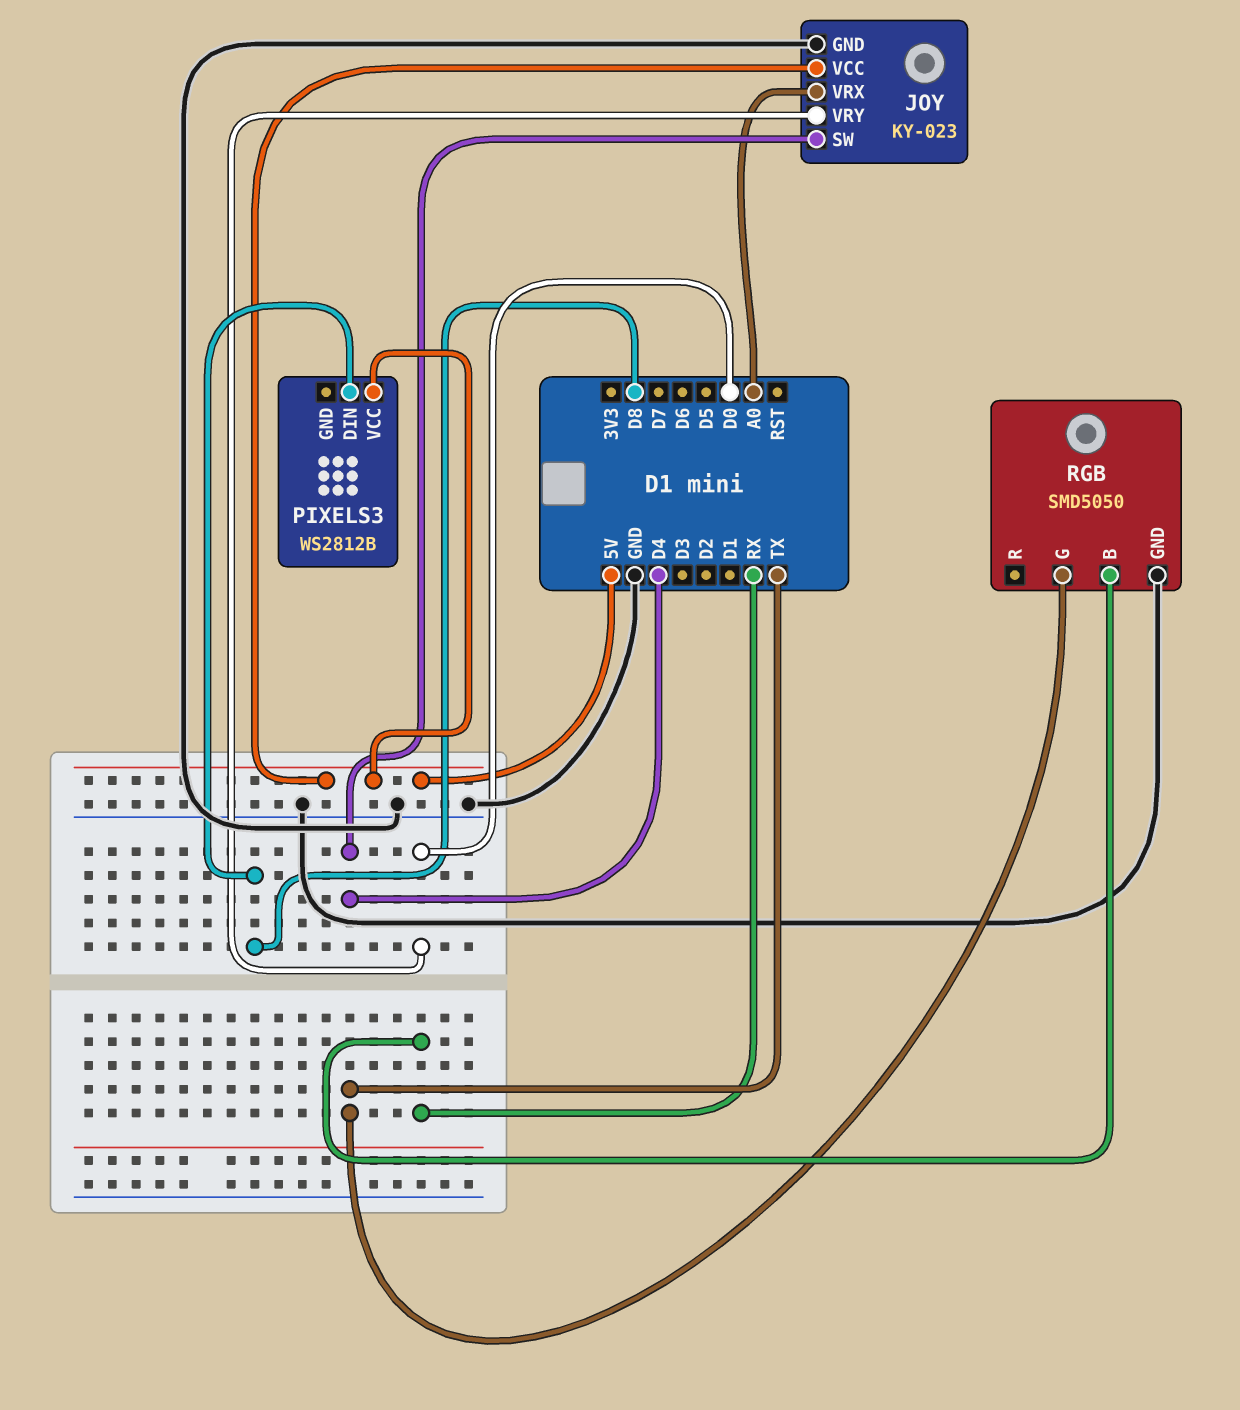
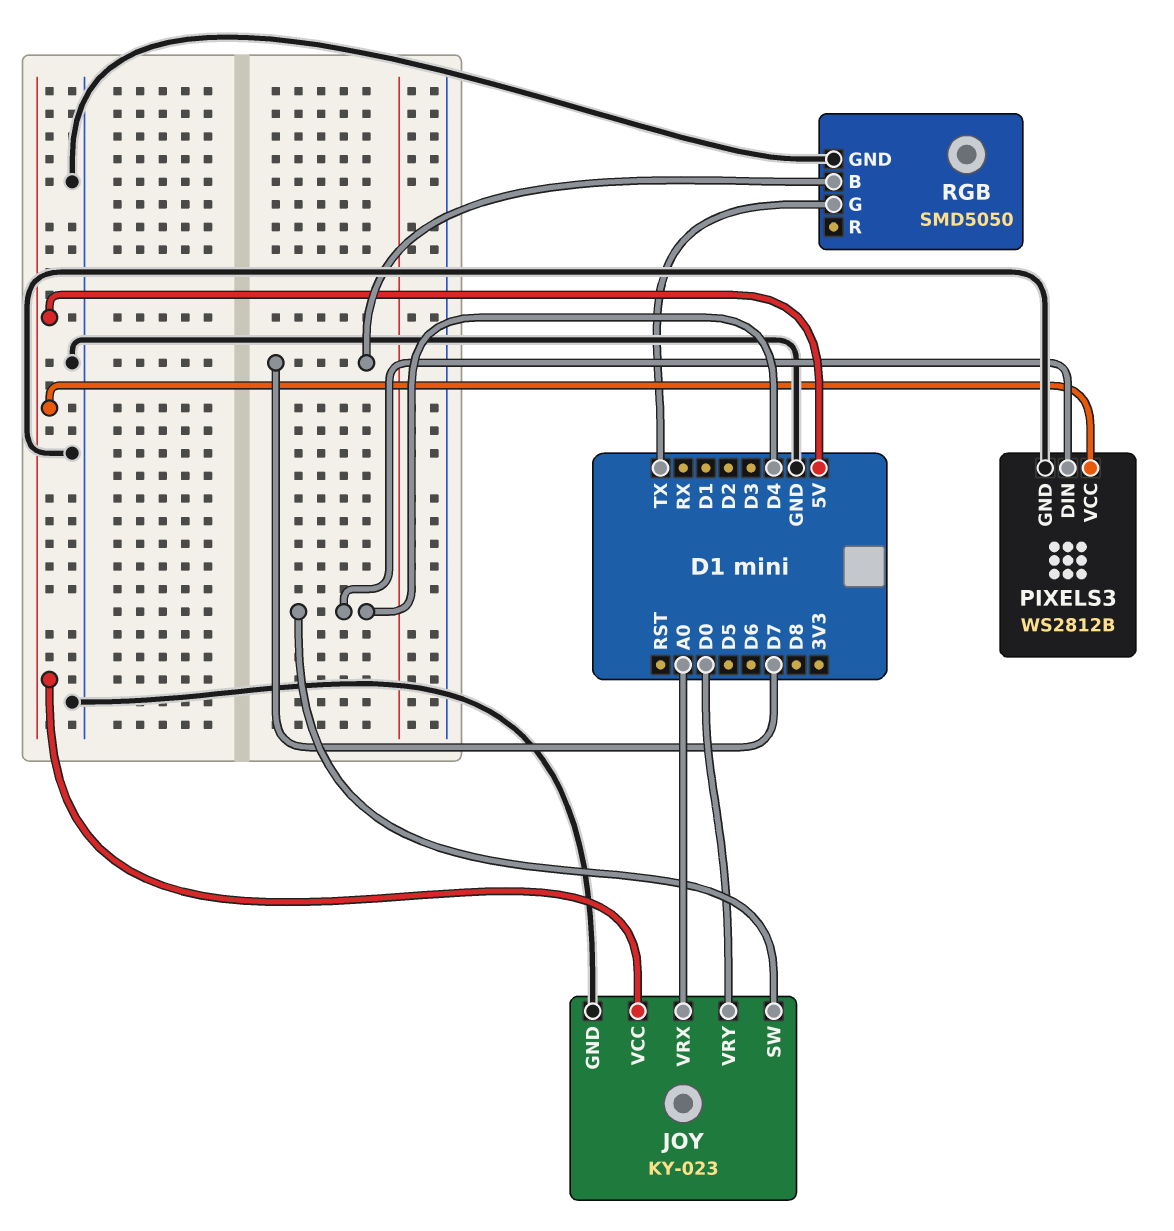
PIXELS3 pin DIN: D8 -> D4
PIXELS3 pin GND: none -> GND
RGB pin B: RX -> D7

